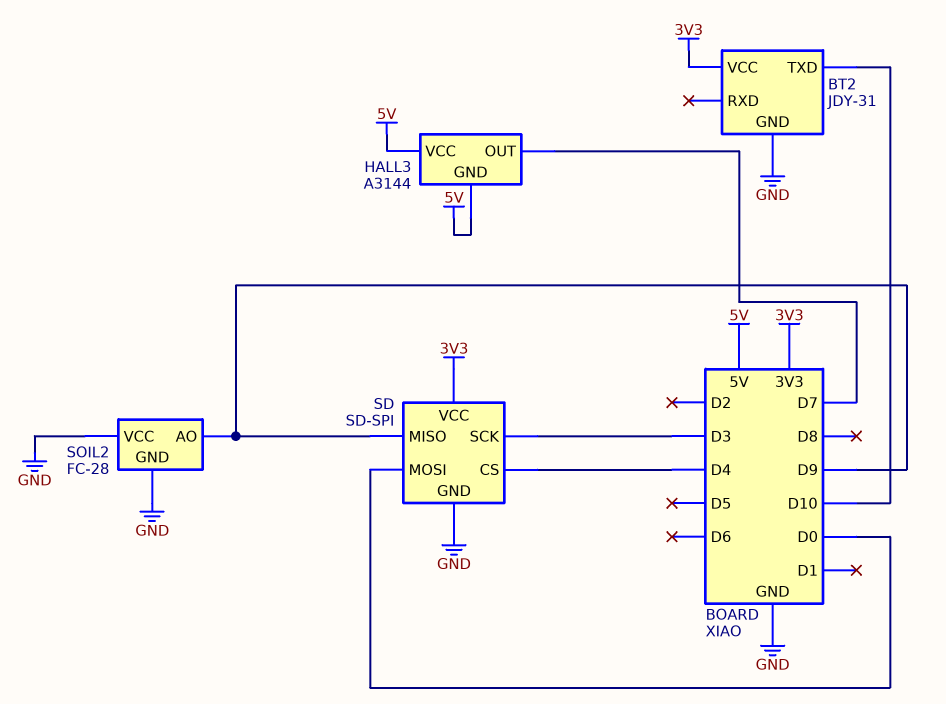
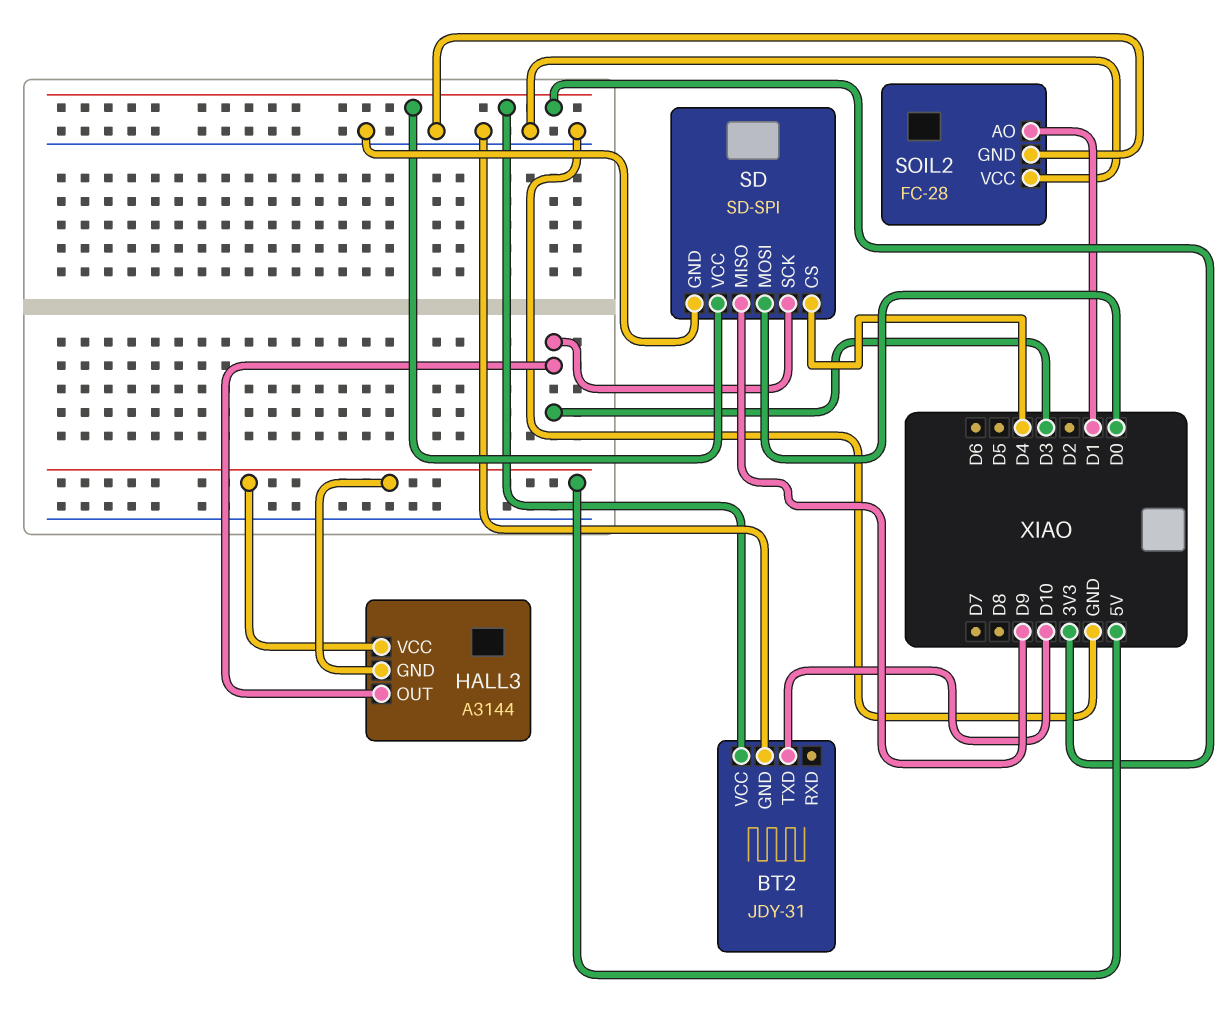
HALL3 pin OUT: D7 -> D3
SOIL2 pin AO: D9 -> D1

